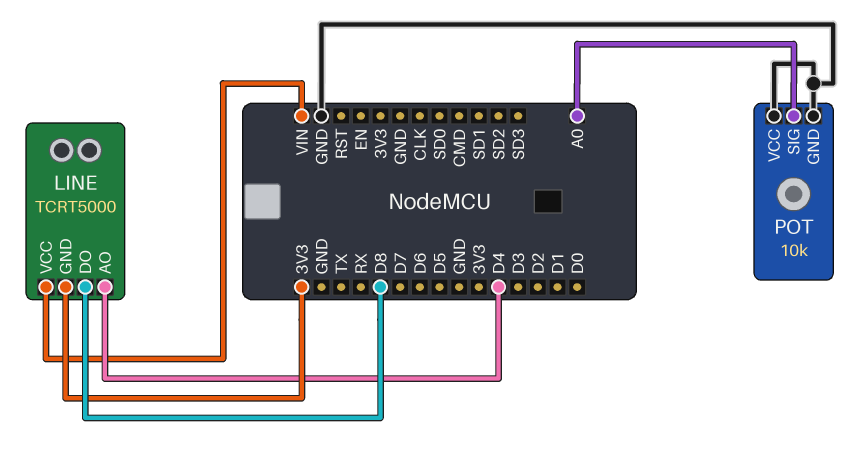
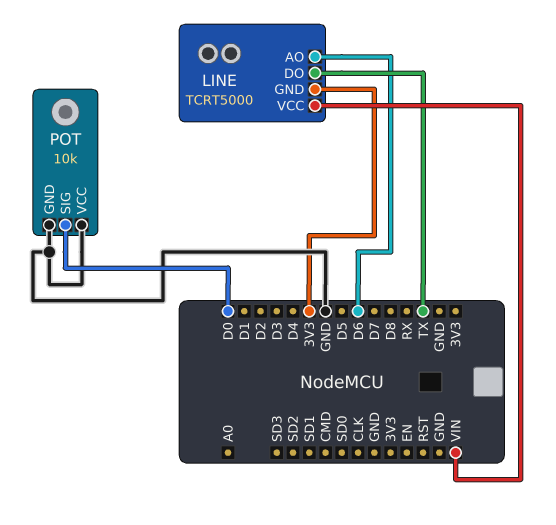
LINE pin AO: D4 -> D6
LINE pin DO: D8 -> TX
POT pin SIG: A0 -> D0

